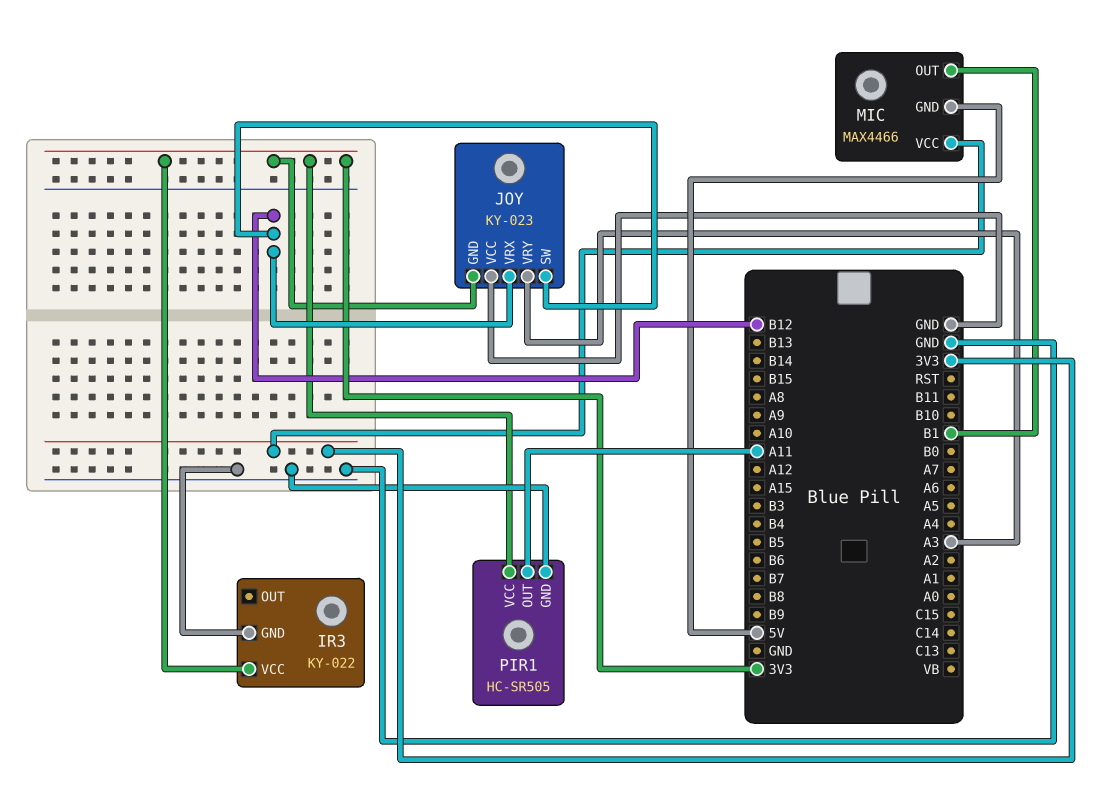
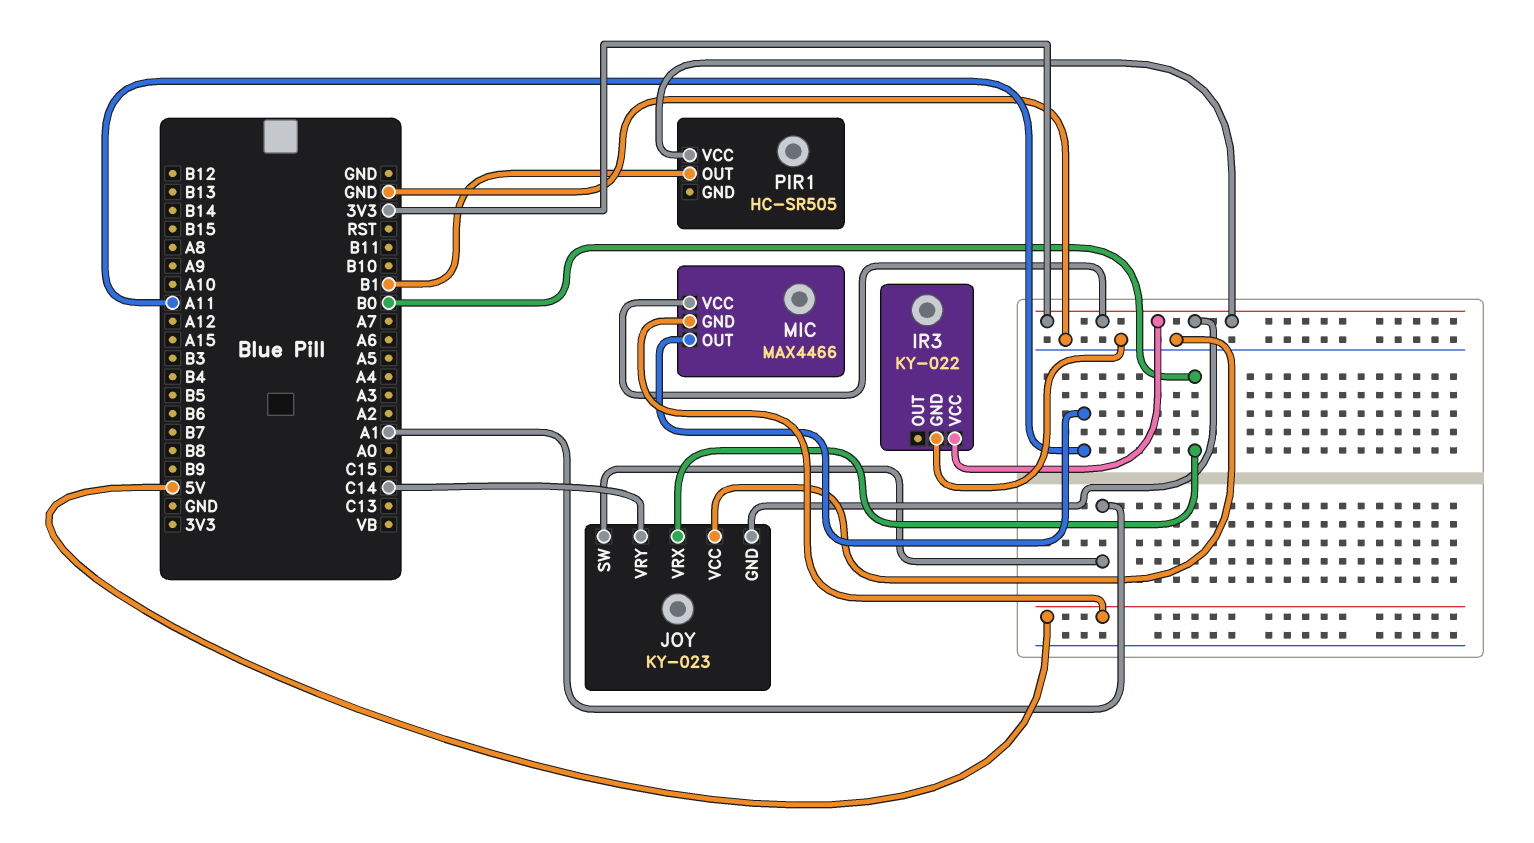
JOY pin SW: B12 -> A1
JOY pin VRX: B12 -> B0
JOY pin VRY: A3 -> C14
MIC pin OUT: B1 -> A11
PIR1 pin GND: GND -> none
PIR1 pin OUT: A11 -> B1

